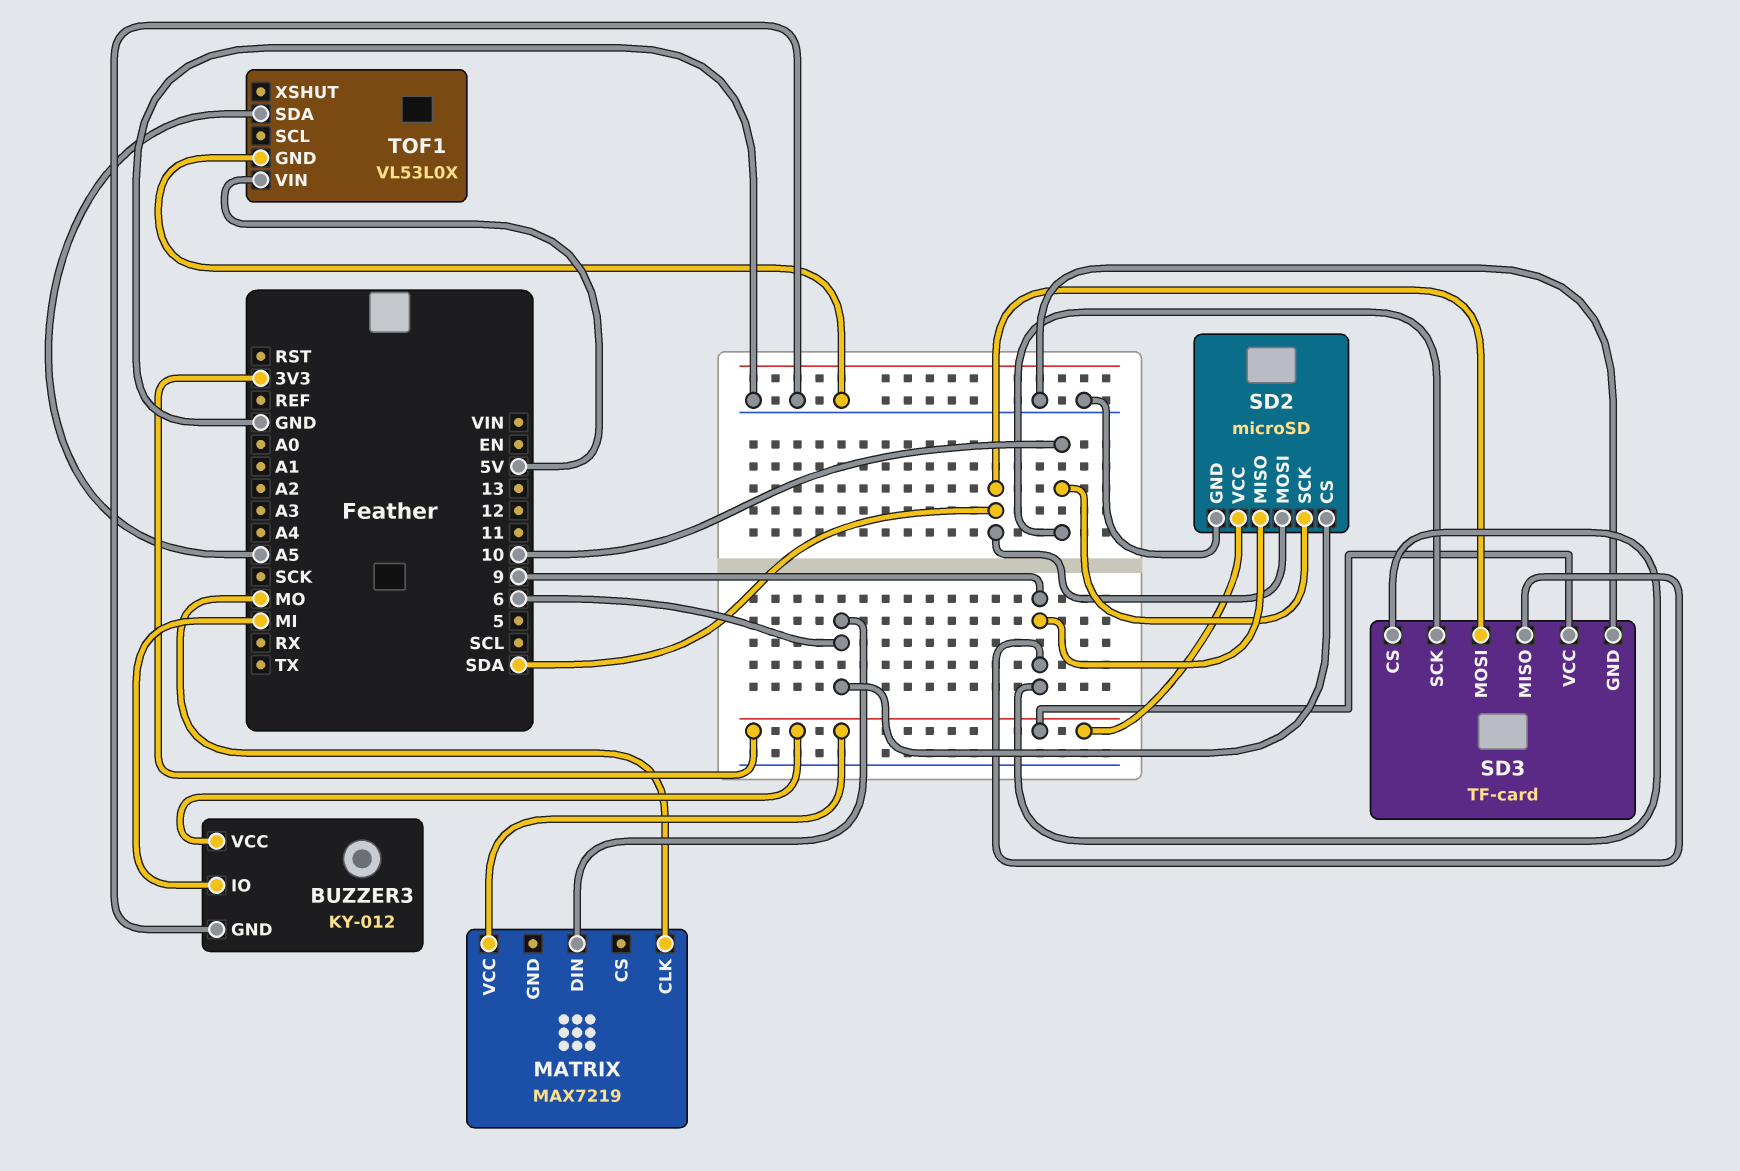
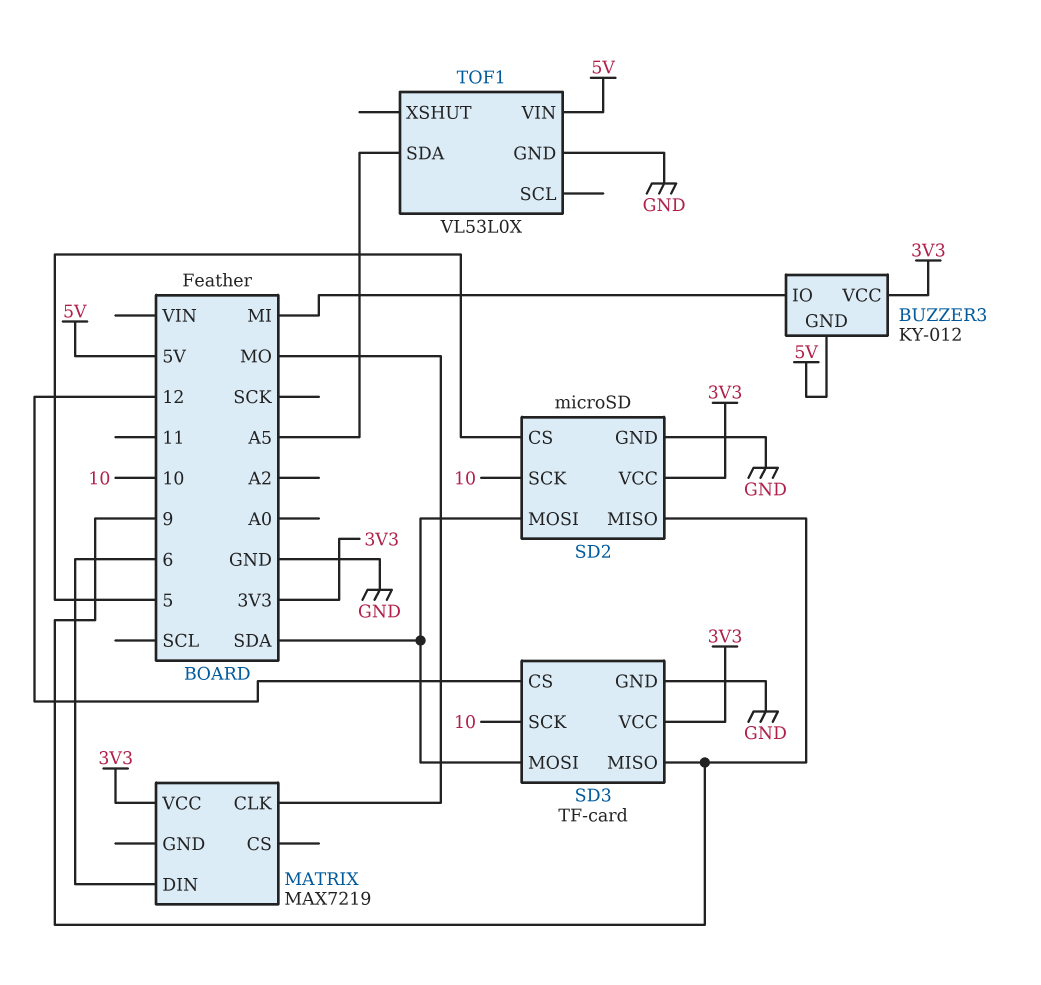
BUZZER3 pin GND: GND -> 5V
SD2 pin CS: 6 -> 5
SD3 pin CS: 9 -> 12

